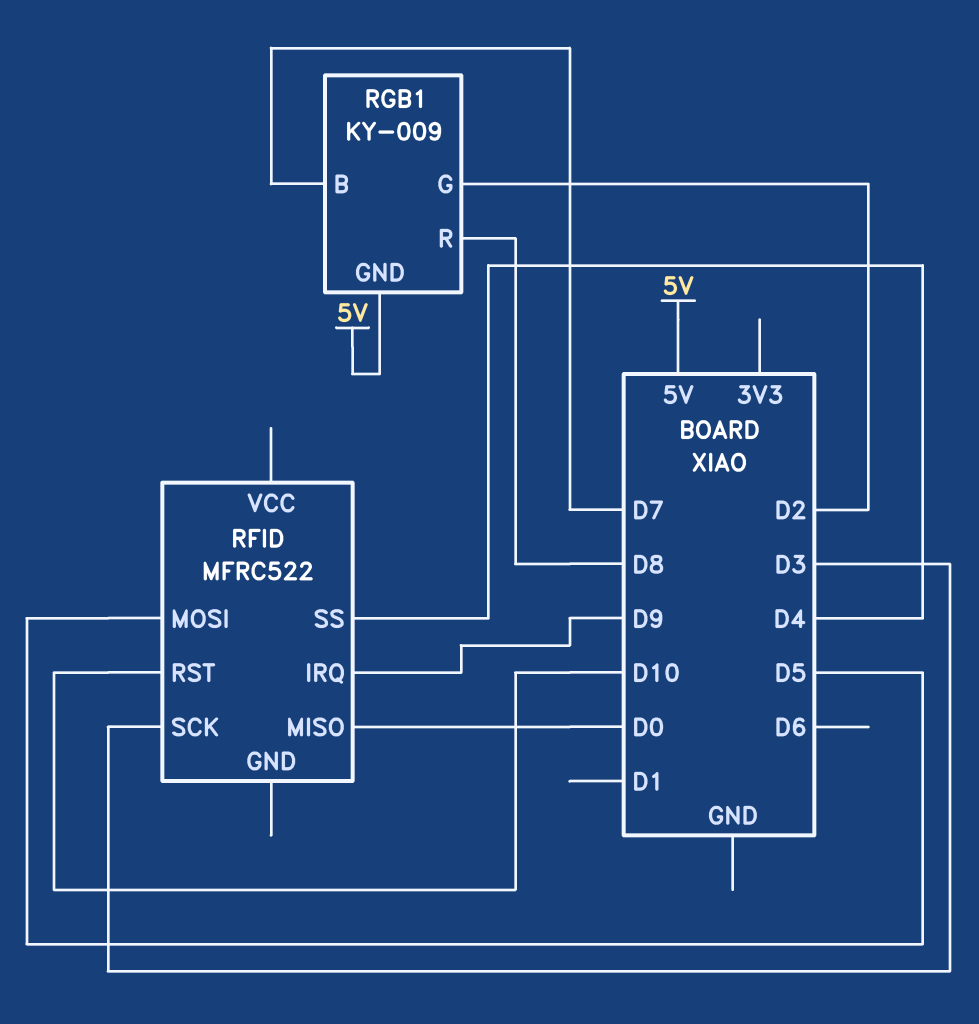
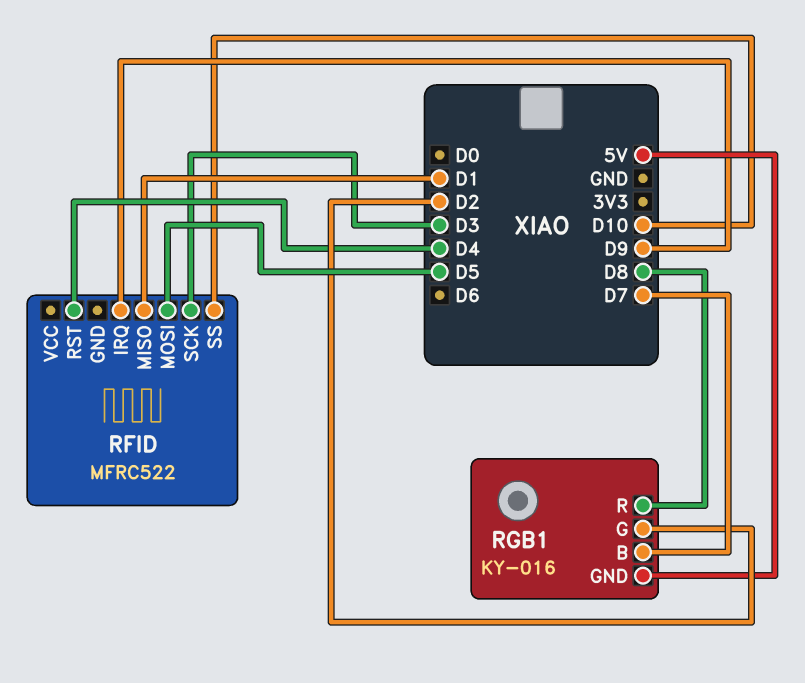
RFID pin MISO: D0 -> D1
RFID pin RST: D10 -> D4
RFID pin SS: D4 -> D10
RGB1: KY-009 -> KY-016

